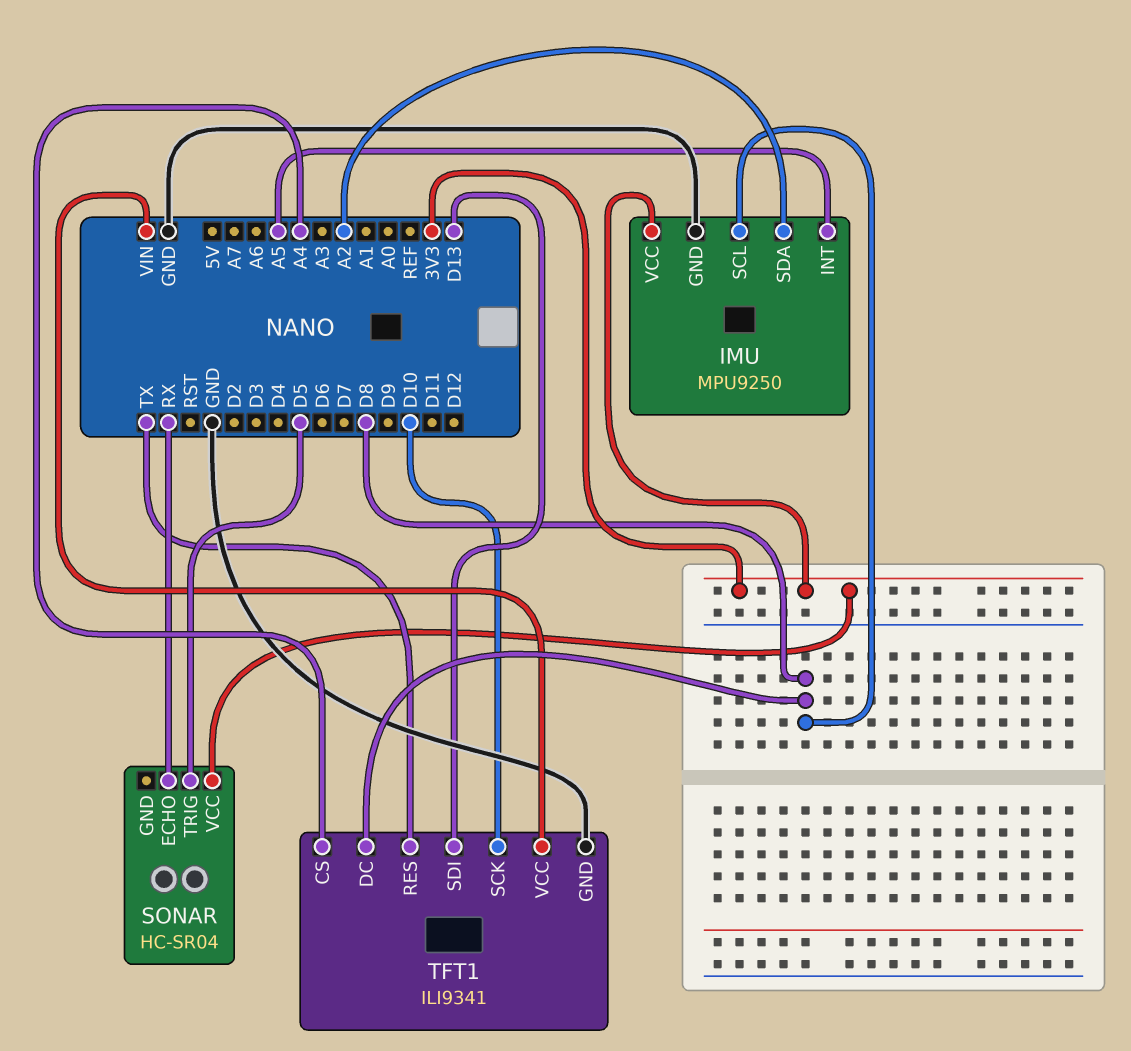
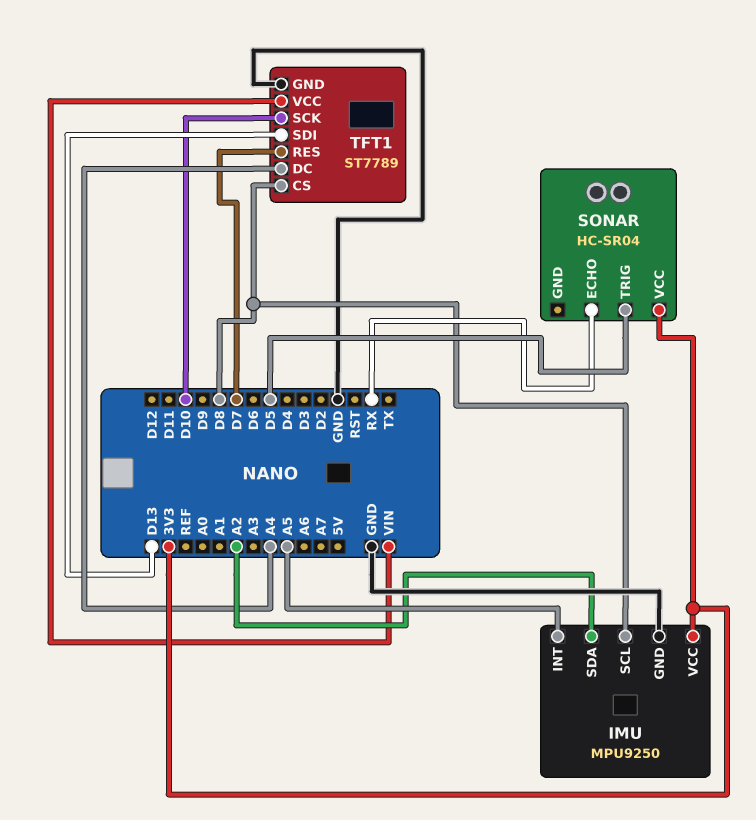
TFT1: ILI9341 -> ST7789
TFT1 pin CS: A4 -> D8
TFT1 pin DC: D8 -> A4
TFT1 pin RES: TX -> D7

